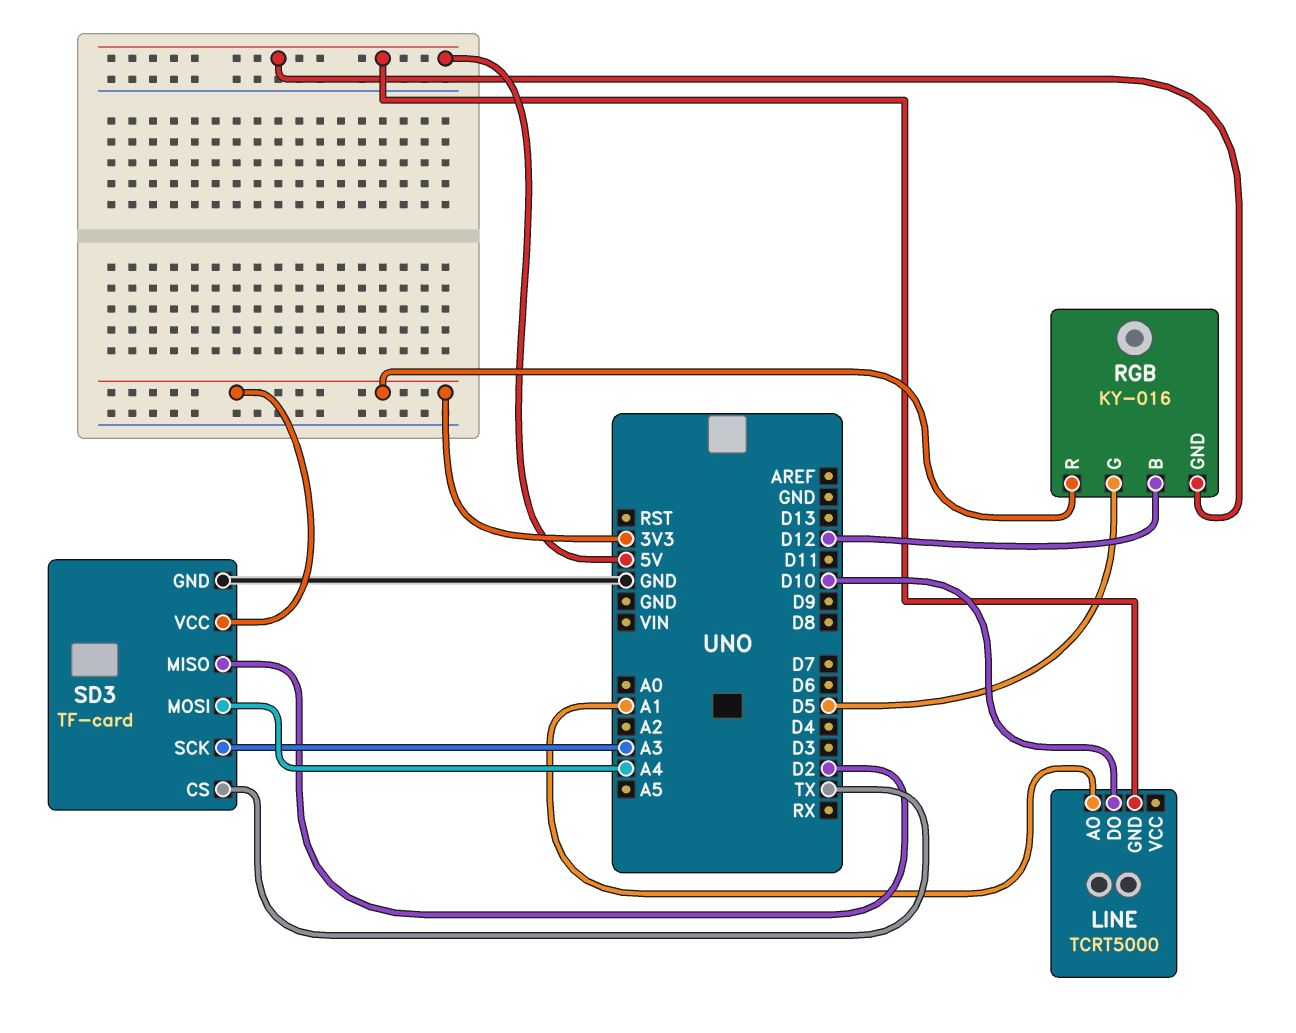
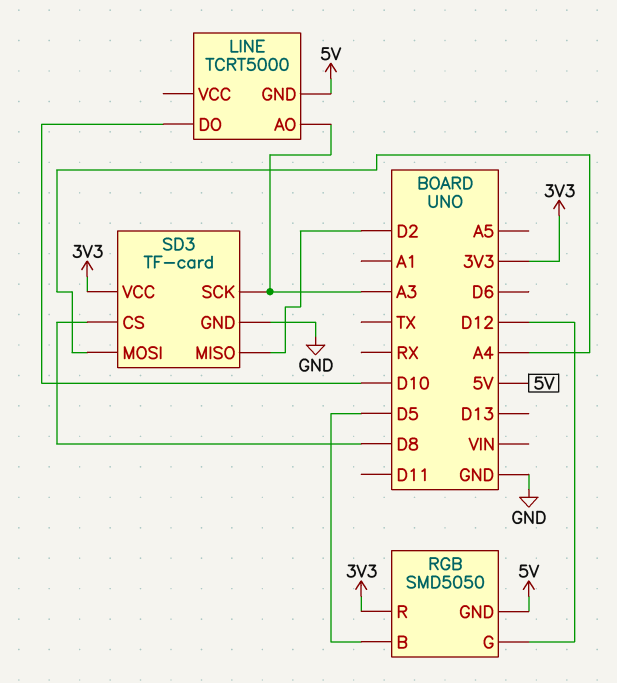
LINE pin AO: A1 -> A3
RGB: KY-016 -> SMD5050
RGB pin B: D12 -> D5
RGB pin G: D5 -> D12
SD3 pin CS: TX -> D8

